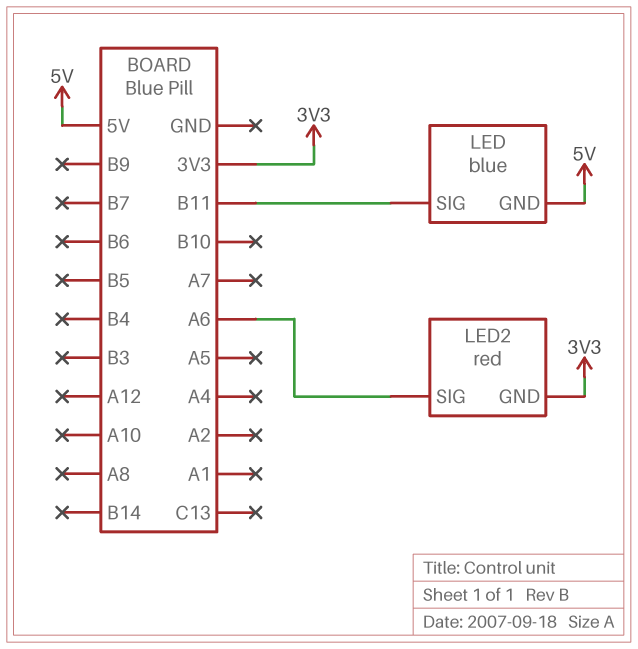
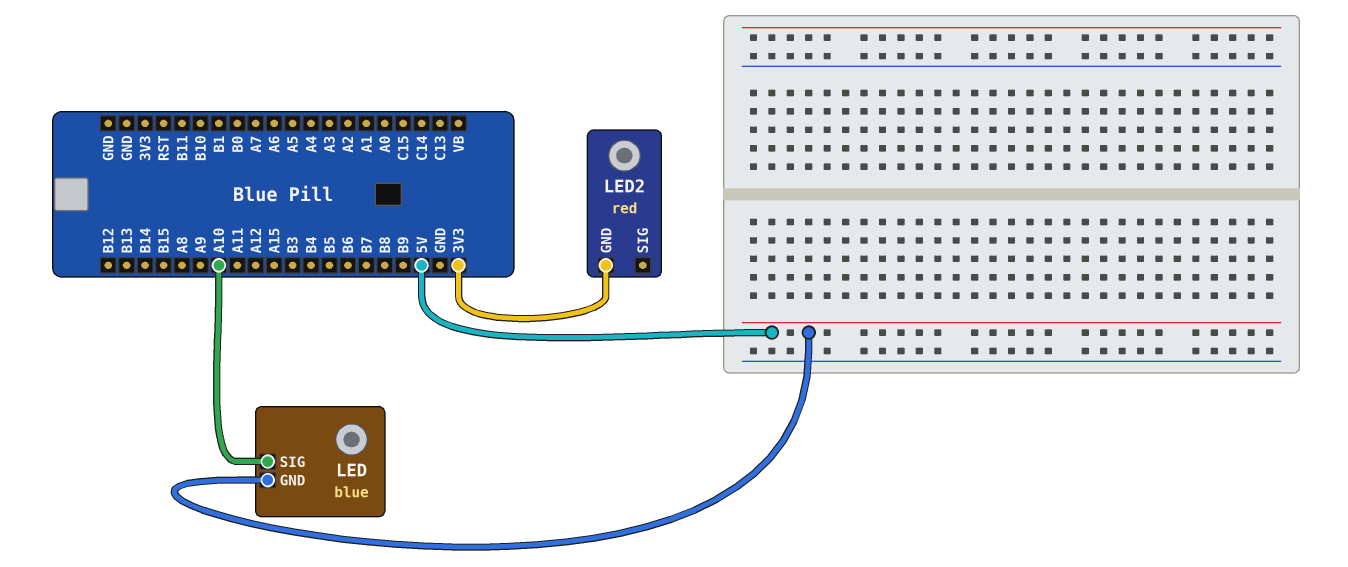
LED pin SIG: B11 -> A10
LED2 pin SIG: A6 -> none

